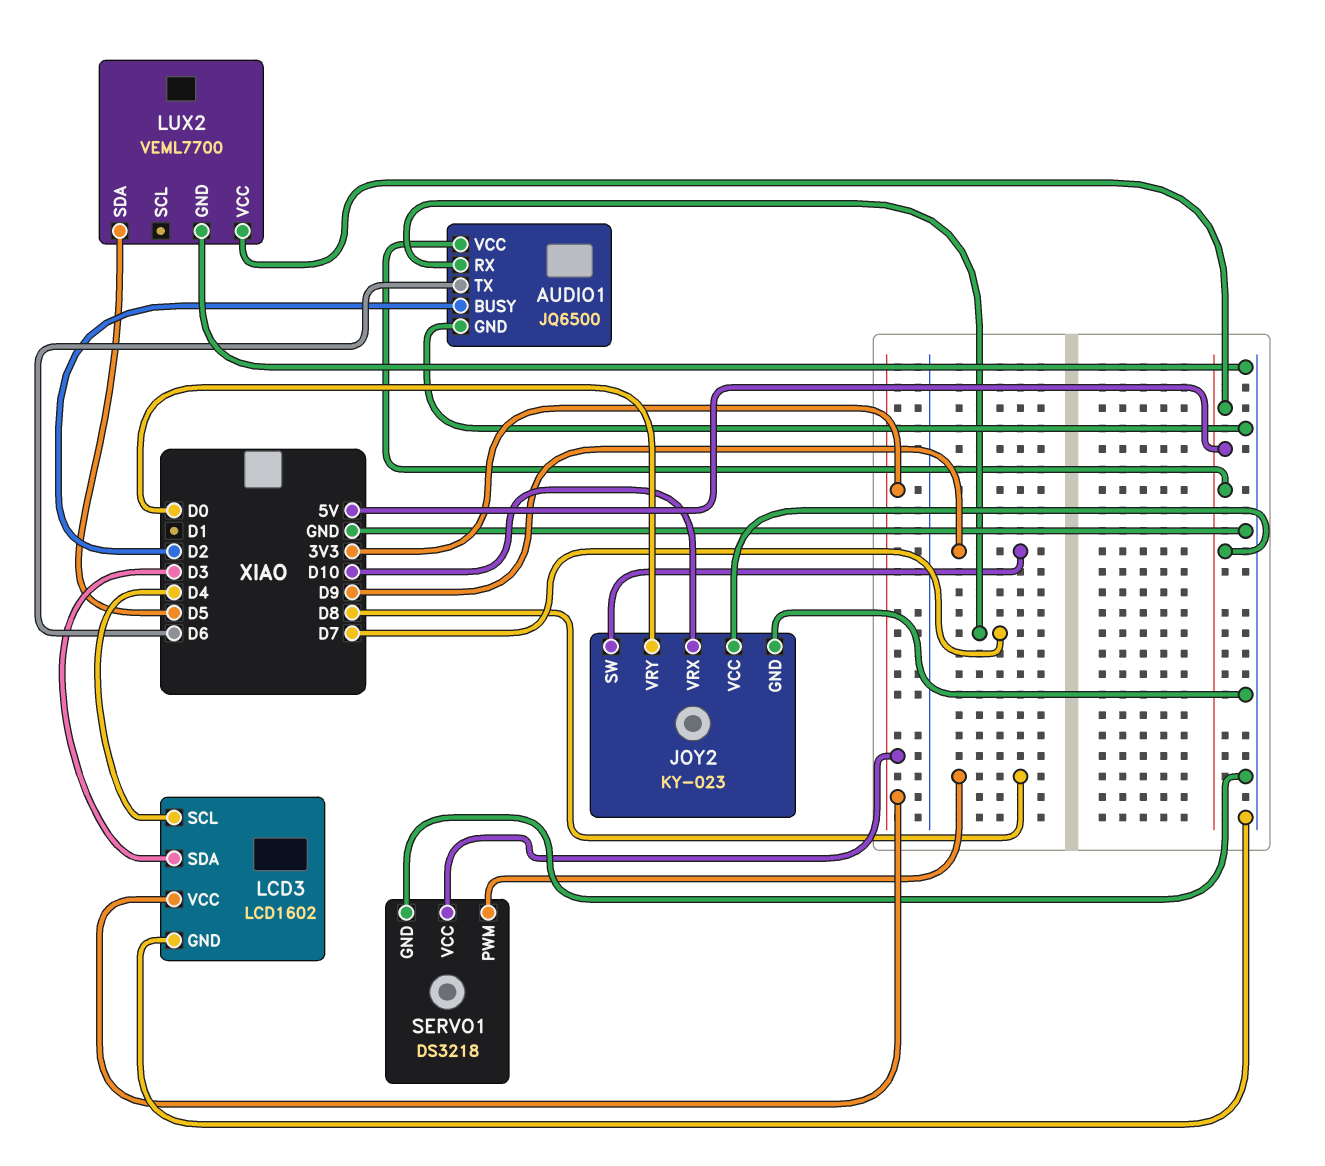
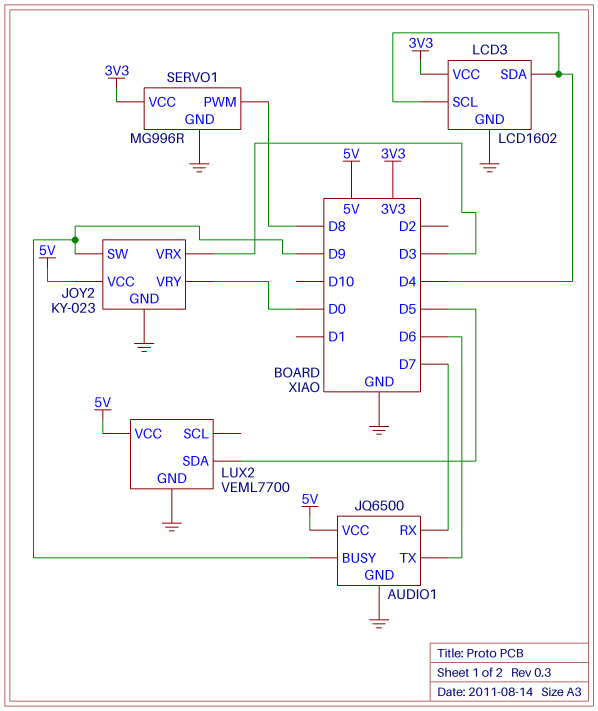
AUDIO1 pin BUSY: D2 -> D9
JOY2 pin VRX: D10 -> D3
LCD3 pin SDA: D3 -> D4
SERVO1: DS3218 -> MG996R

